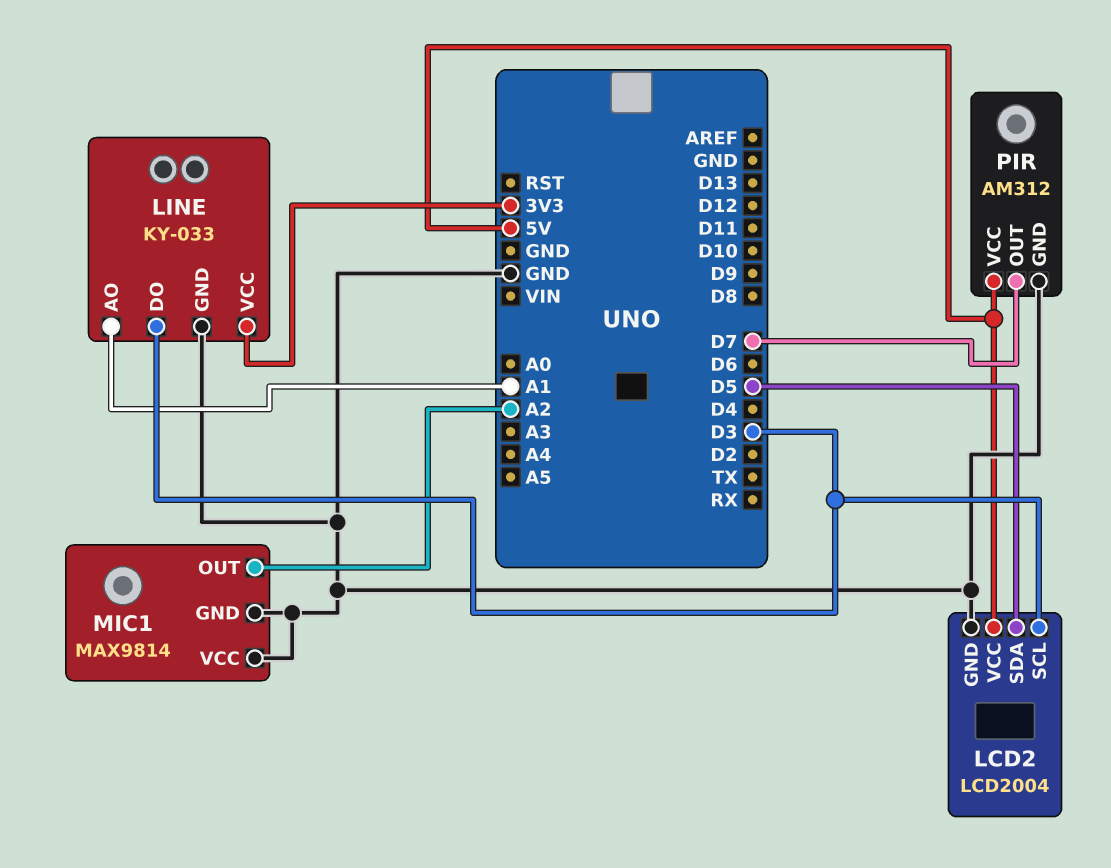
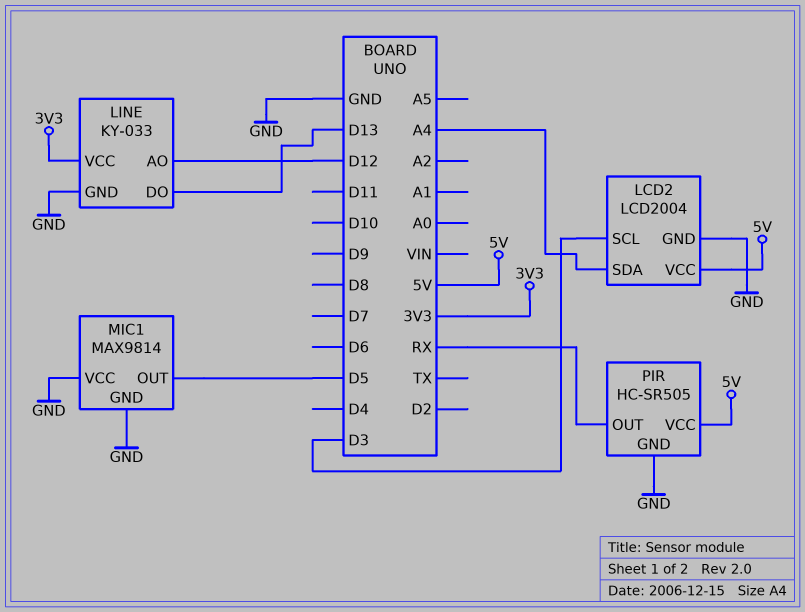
LCD2 pin SDA: D5 -> A4
LINE pin AO: A1 -> D12
LINE pin DO: D3 -> D13
MIC1 pin OUT: A2 -> D5
PIR: AM312 -> HC-SR505
PIR pin OUT: D7 -> RX

